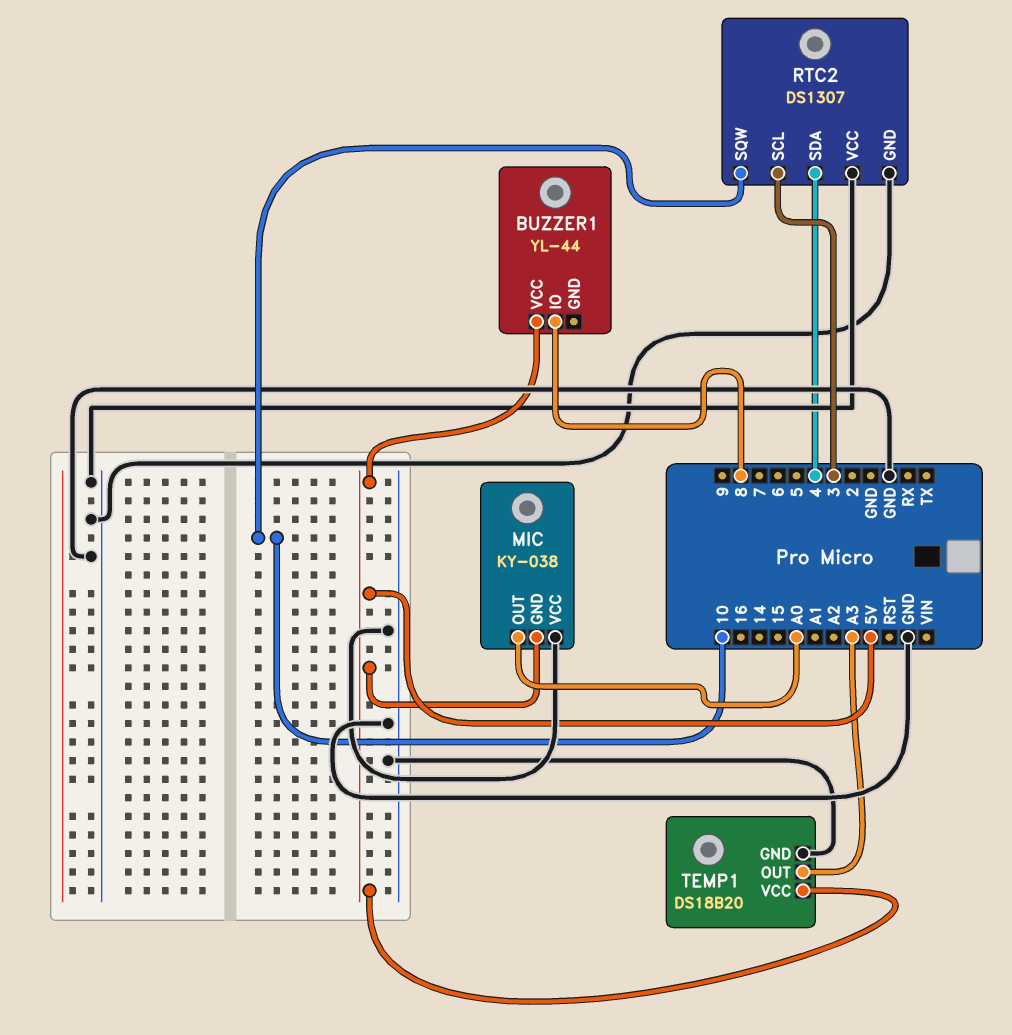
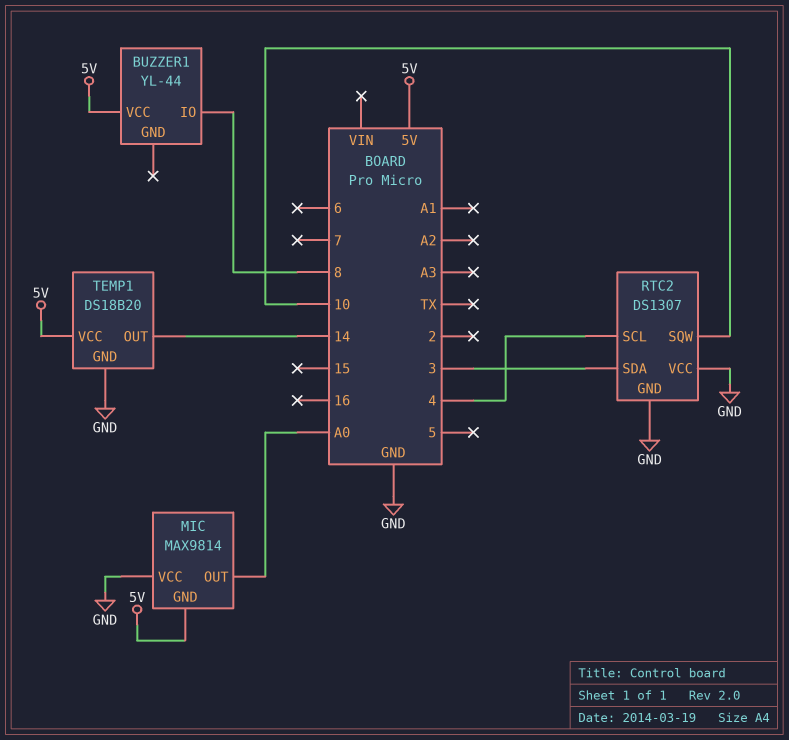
MIC: KY-038 -> MAX9814
RTC2 pin SCL: 3 -> 4
RTC2 pin SDA: 4 -> 3
TEMP1 pin OUT: A3 -> 14

